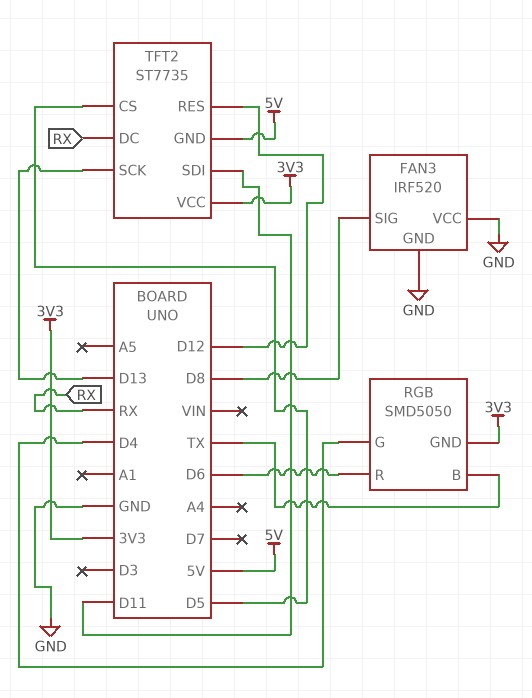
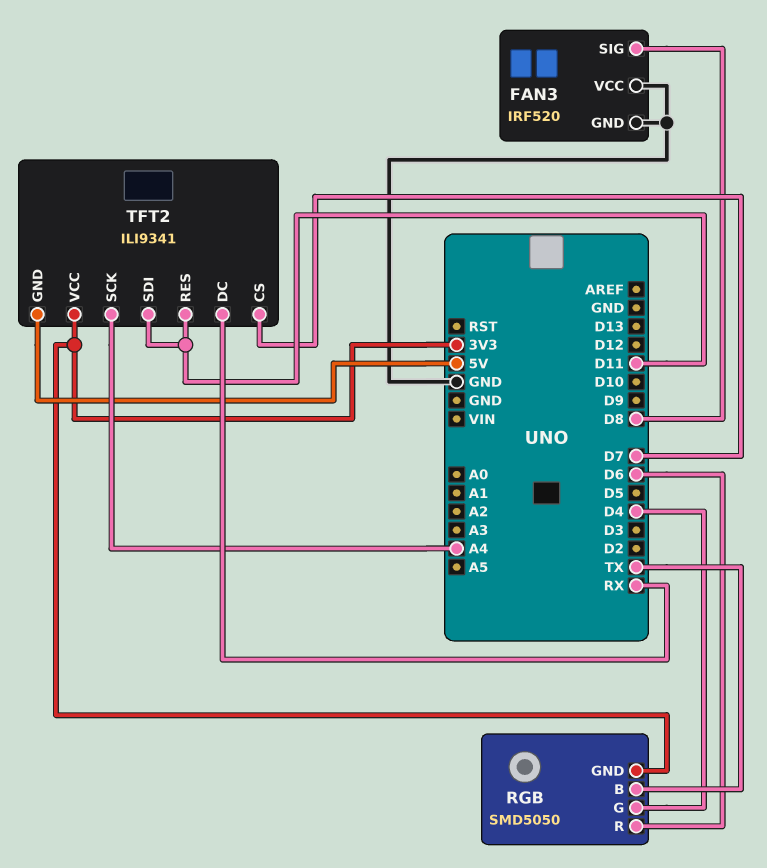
TFT2: ST7735 -> ILI9341
TFT2 pin CS: D5 -> D7
TFT2 pin RES: D12 -> D11
TFT2 pin SCK: D13 -> A4

